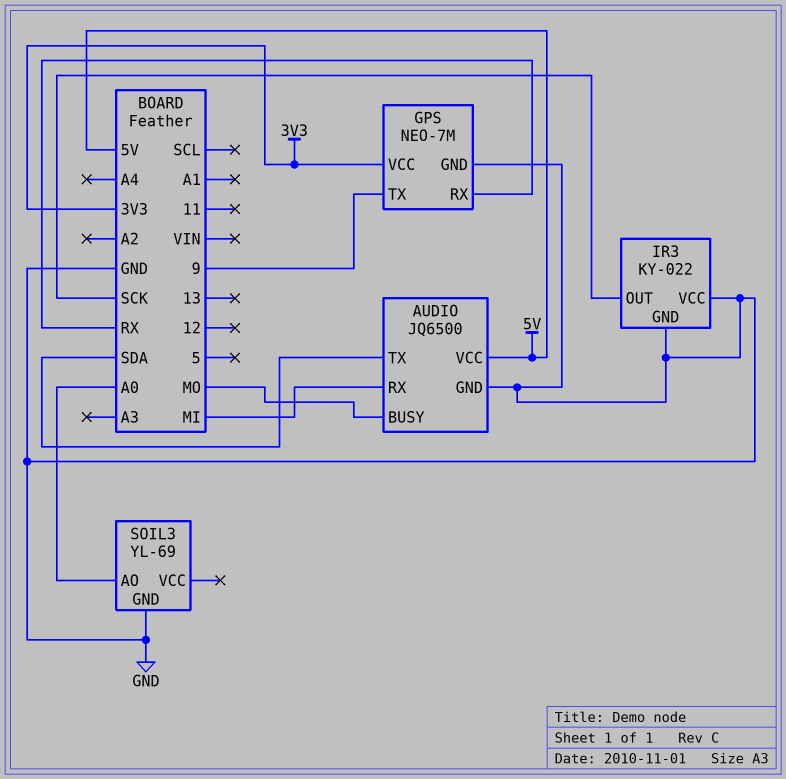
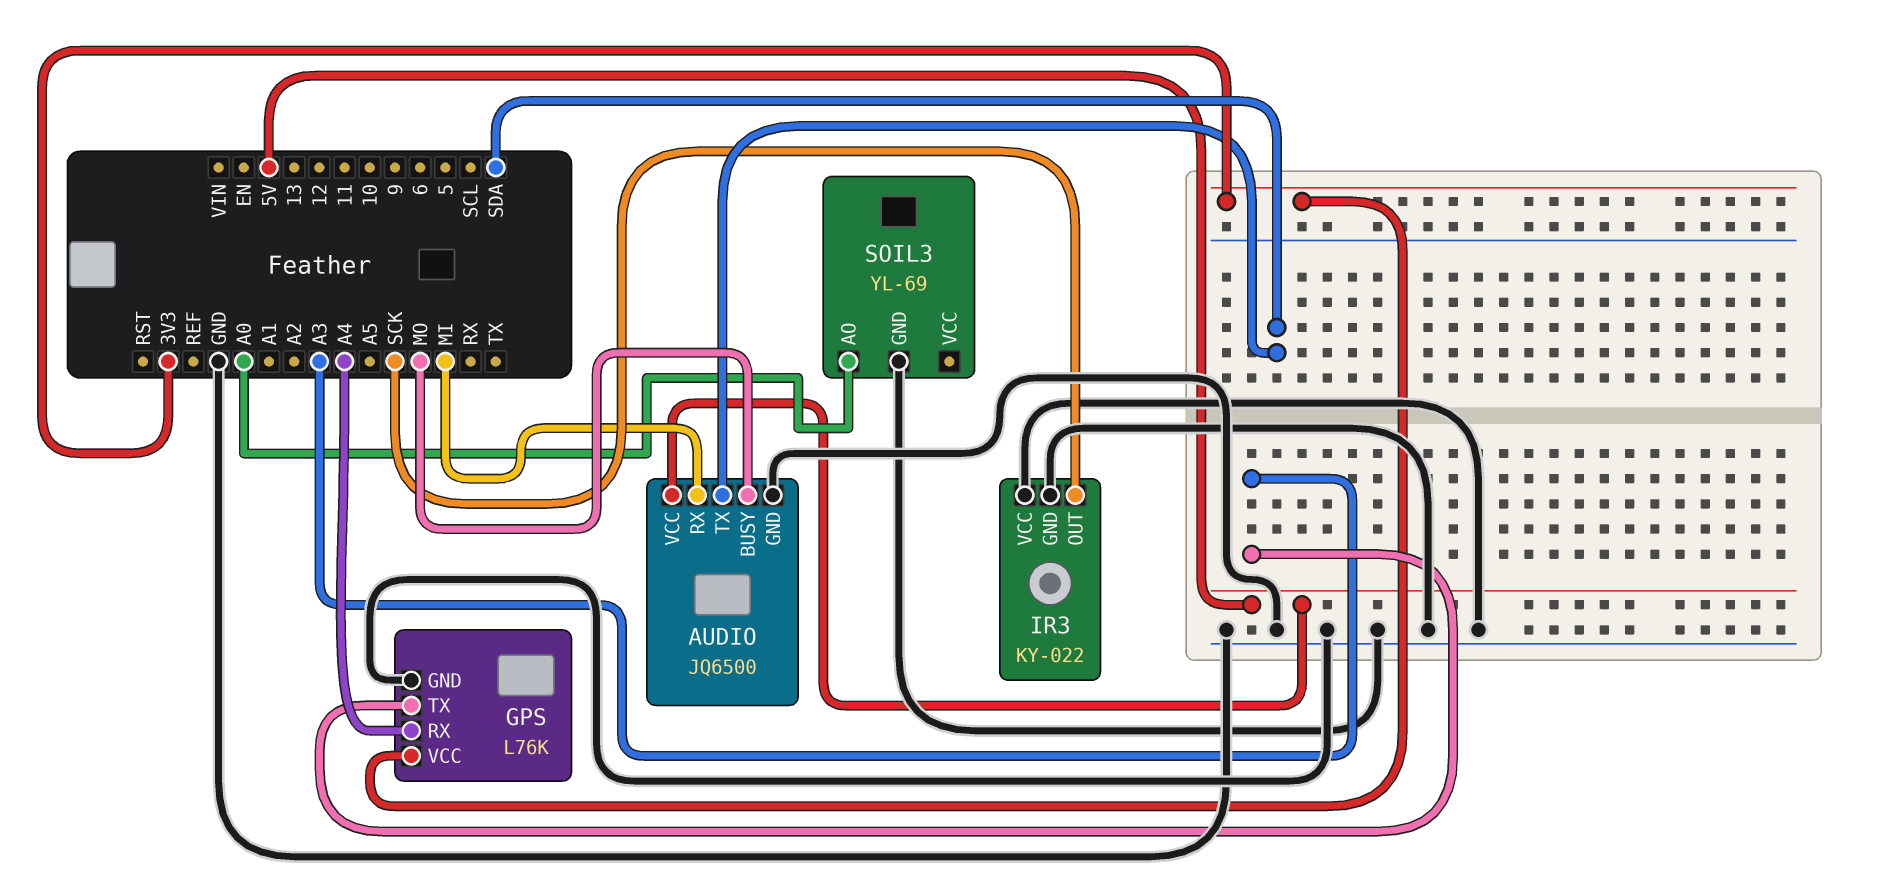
GPS: NEO-7M -> L76K
GPS pin RX: RX -> A4
GPS pin TX: 9 -> A3

